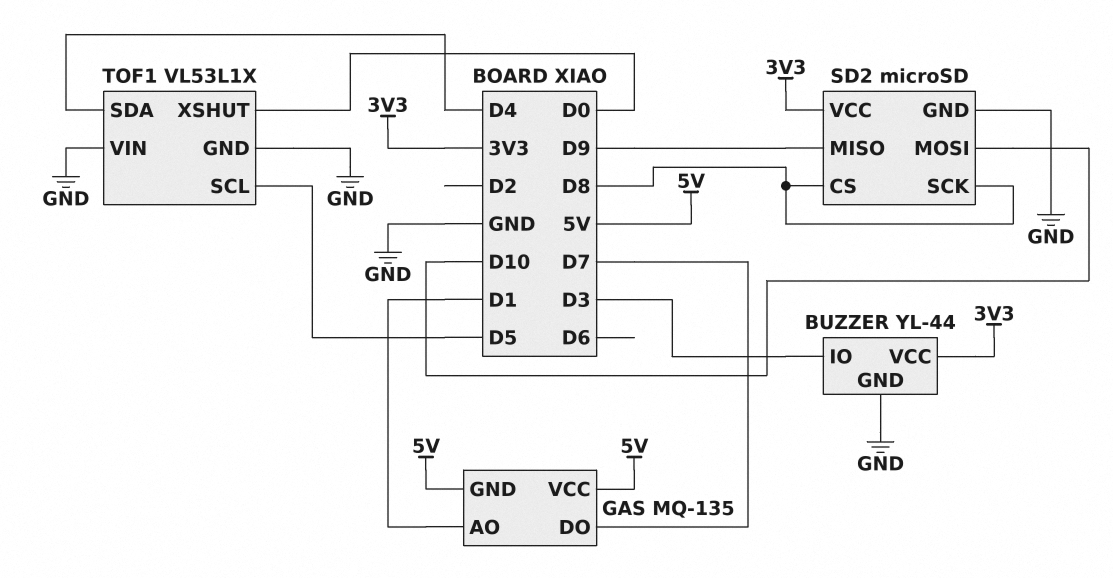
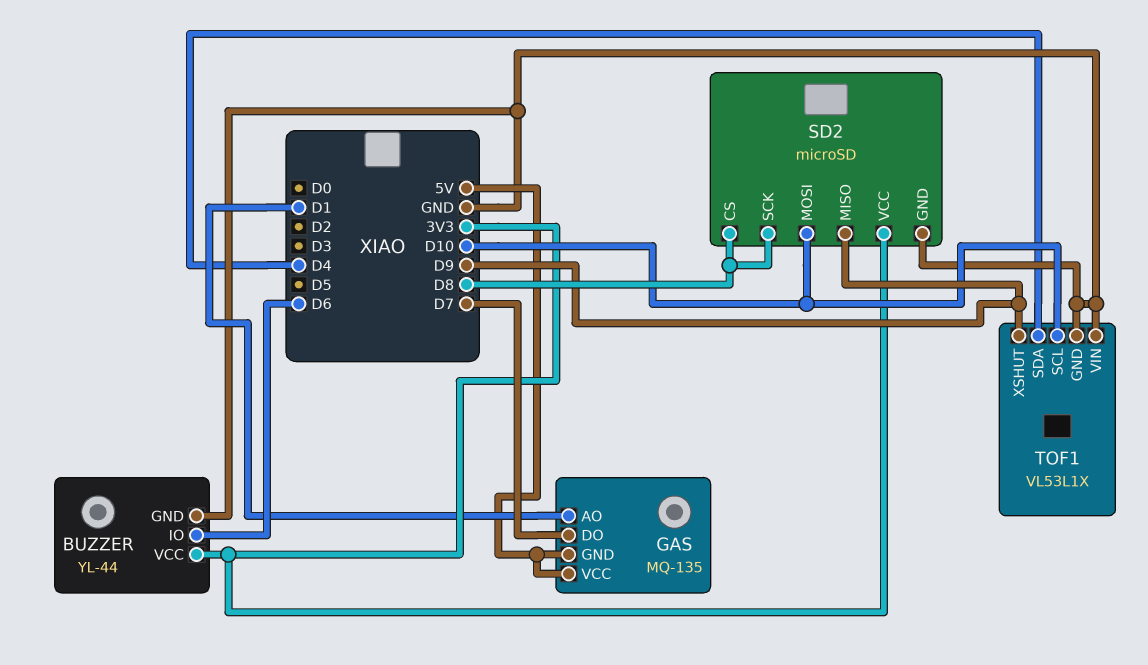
BUZZER pin IO: D3 -> D6
TOF1 pin SCL: D5 -> D10
TOF1 pin XSHUT: D0 -> D9

